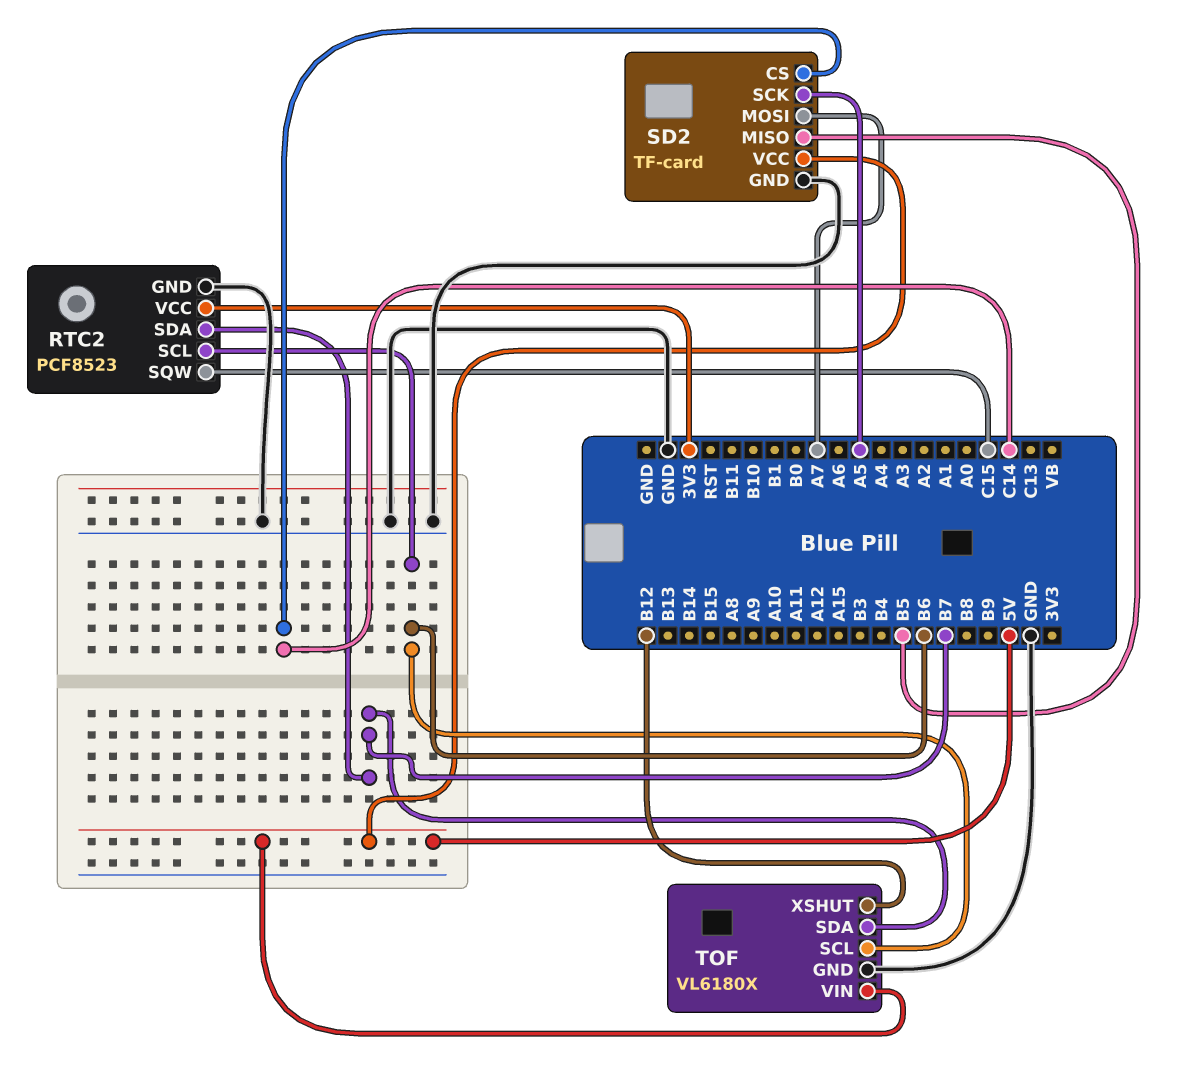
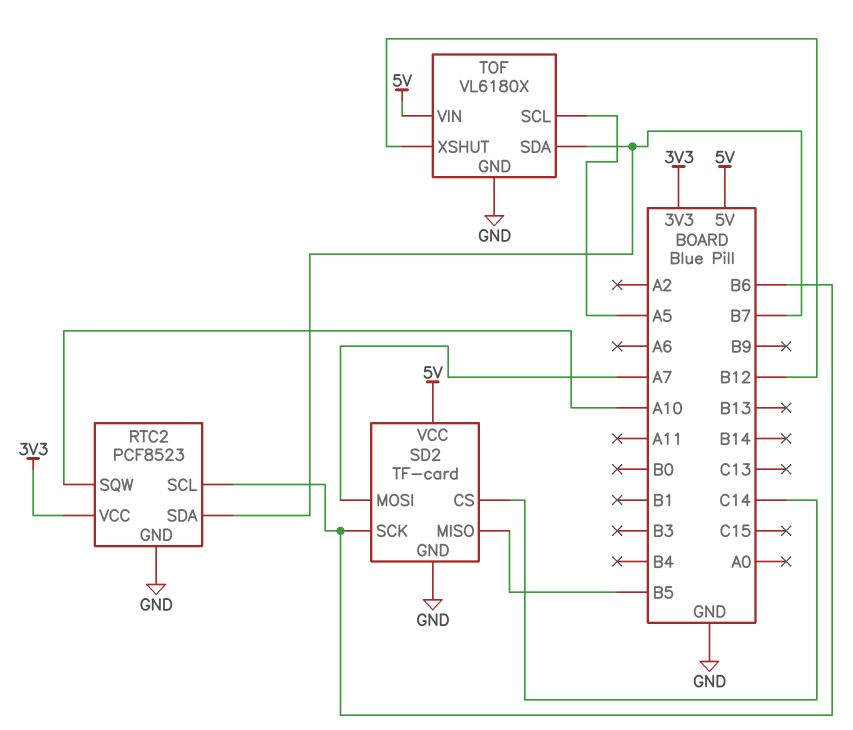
RTC2 pin SQW: C15 -> A10
SD2 pin SCK: A5 -> B6
TOF pin SCL: B6 -> A5

